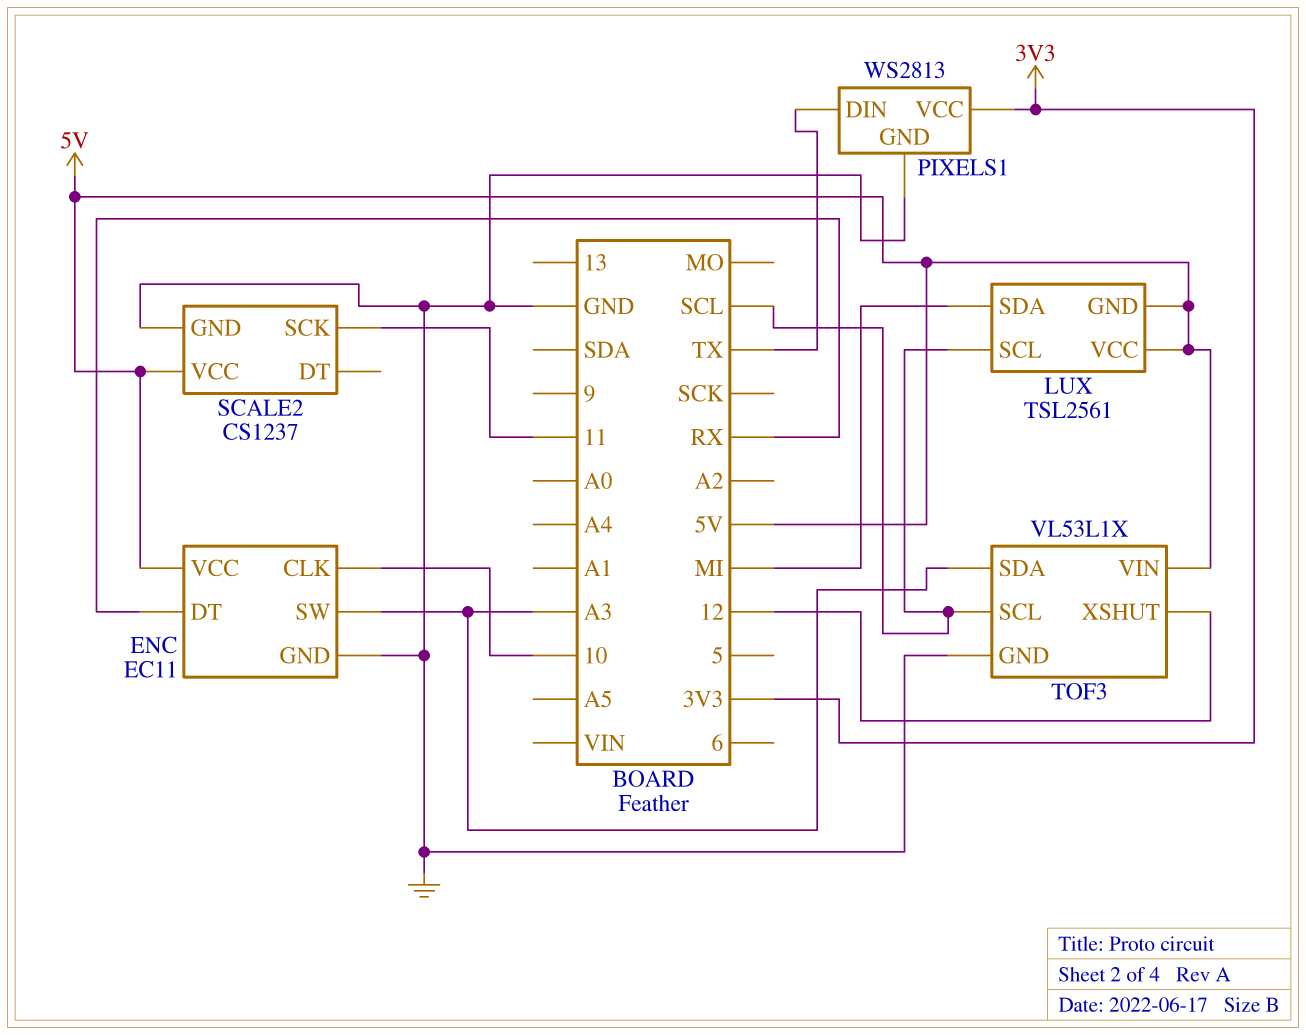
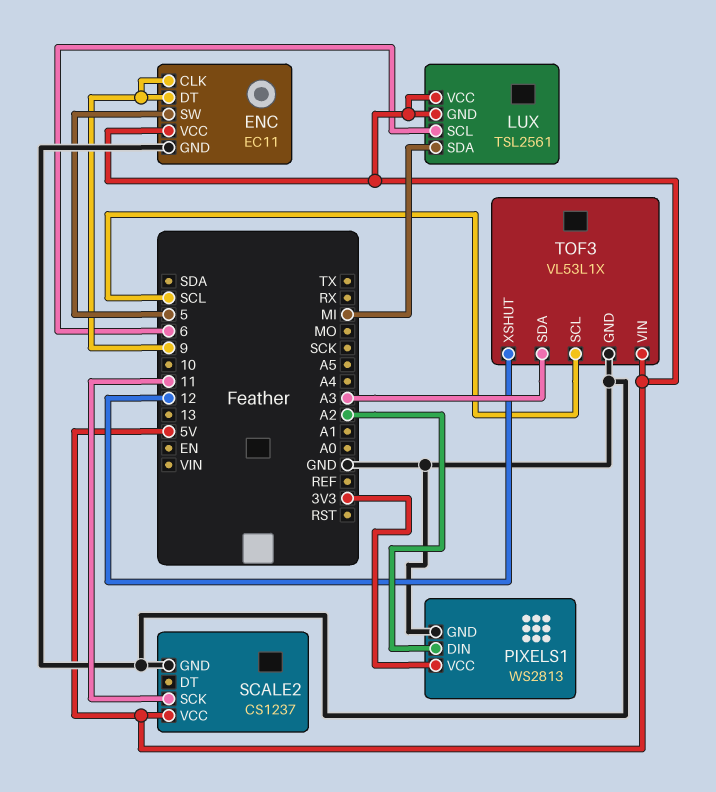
ENC pin CLK: 10 -> 9
ENC pin DT: RX -> 9
ENC pin SW: A3 -> 5
LUX pin SCL: SCL -> 6
PIXELS1 pin DIN: TX -> A2

